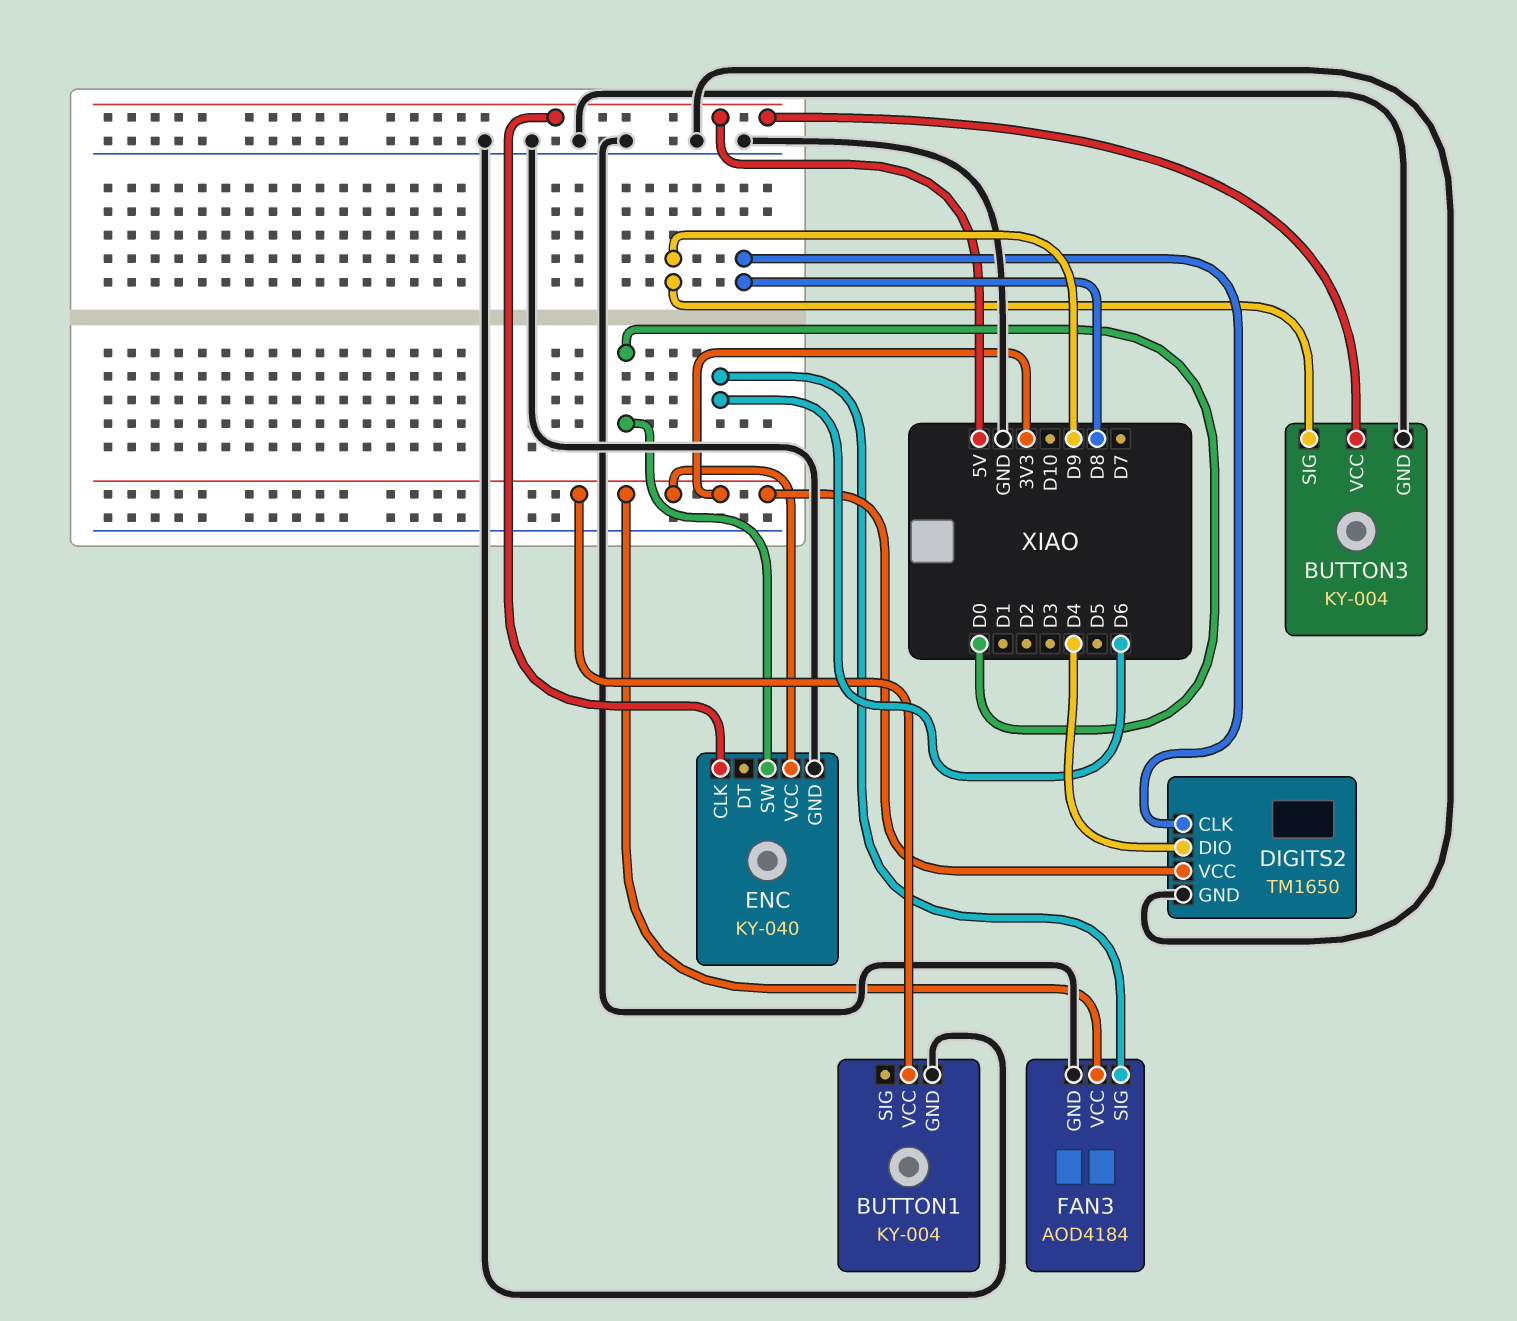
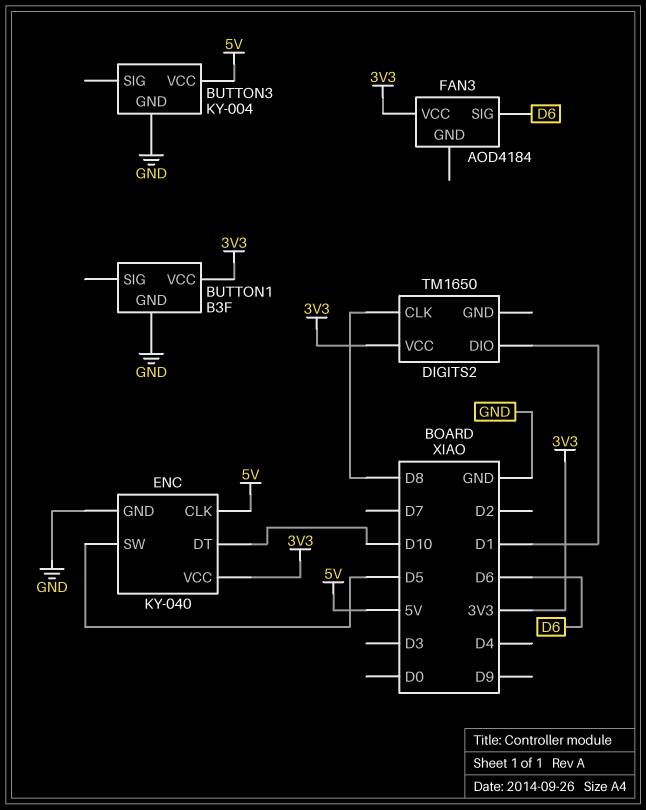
BUTTON1: KY-004 -> B3F
BUTTON3 pin SIG: D9 -> none
DIGITS2 pin DIO: D4 -> D1
DIGITS2 pin GND: GND -> none
ENC pin DT: none -> D10
ENC pin SW: D0 -> D5
FAN3 pin GND: GND -> none

